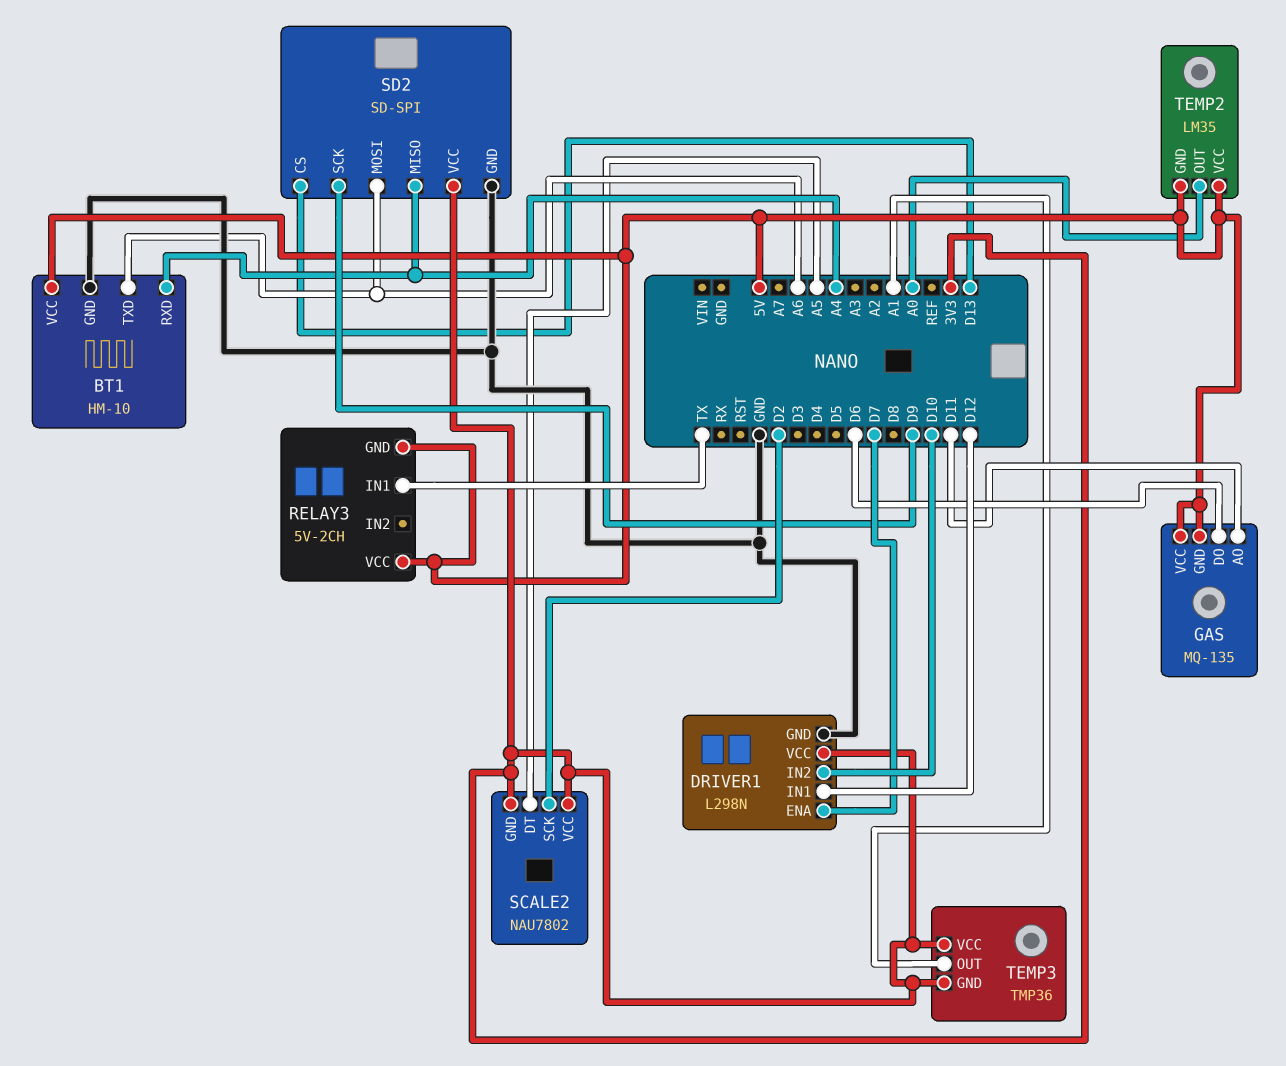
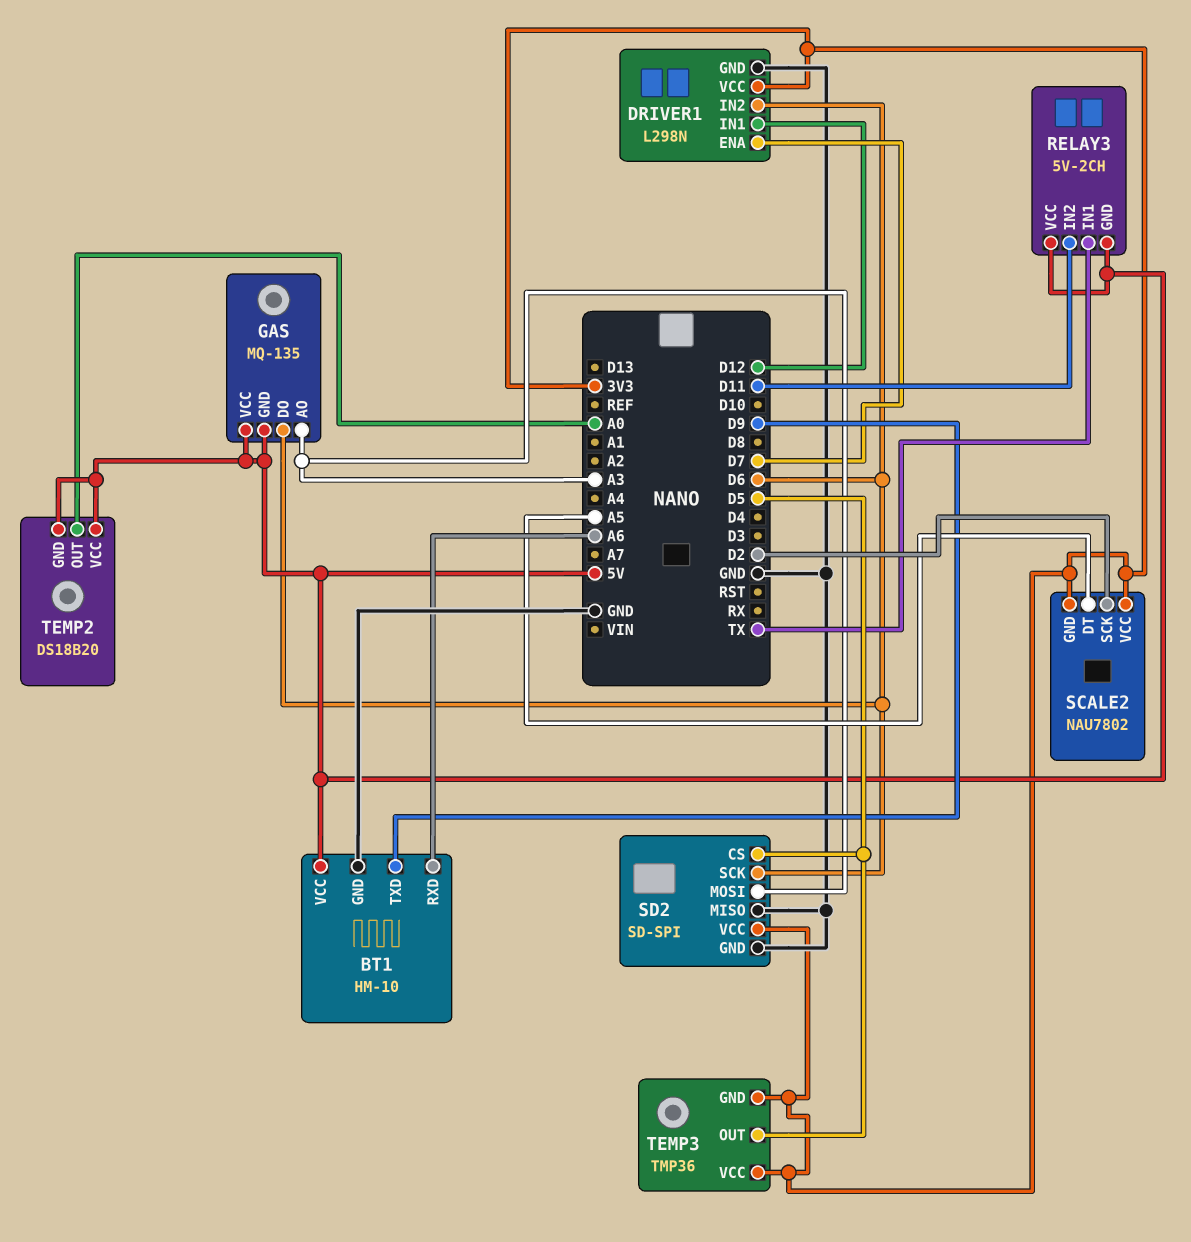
BT1 pin RXD: A4 -> A6
BT1 pin TXD: A6 -> D9
DRIVER1 pin IN2: D10 -> D6
GAS pin AO: D11 -> A3
RELAY3 pin IN2: none -> D11
SD2 pin CS: D13 -> D5
SD2 pin MISO: A4 -> GND
SD2 pin MOSI: A6 -> A3
SD2 pin SCK: D9 -> D6
TEMP2: LM35 -> DS18B20
TEMP3 pin OUT: A1 -> D5

